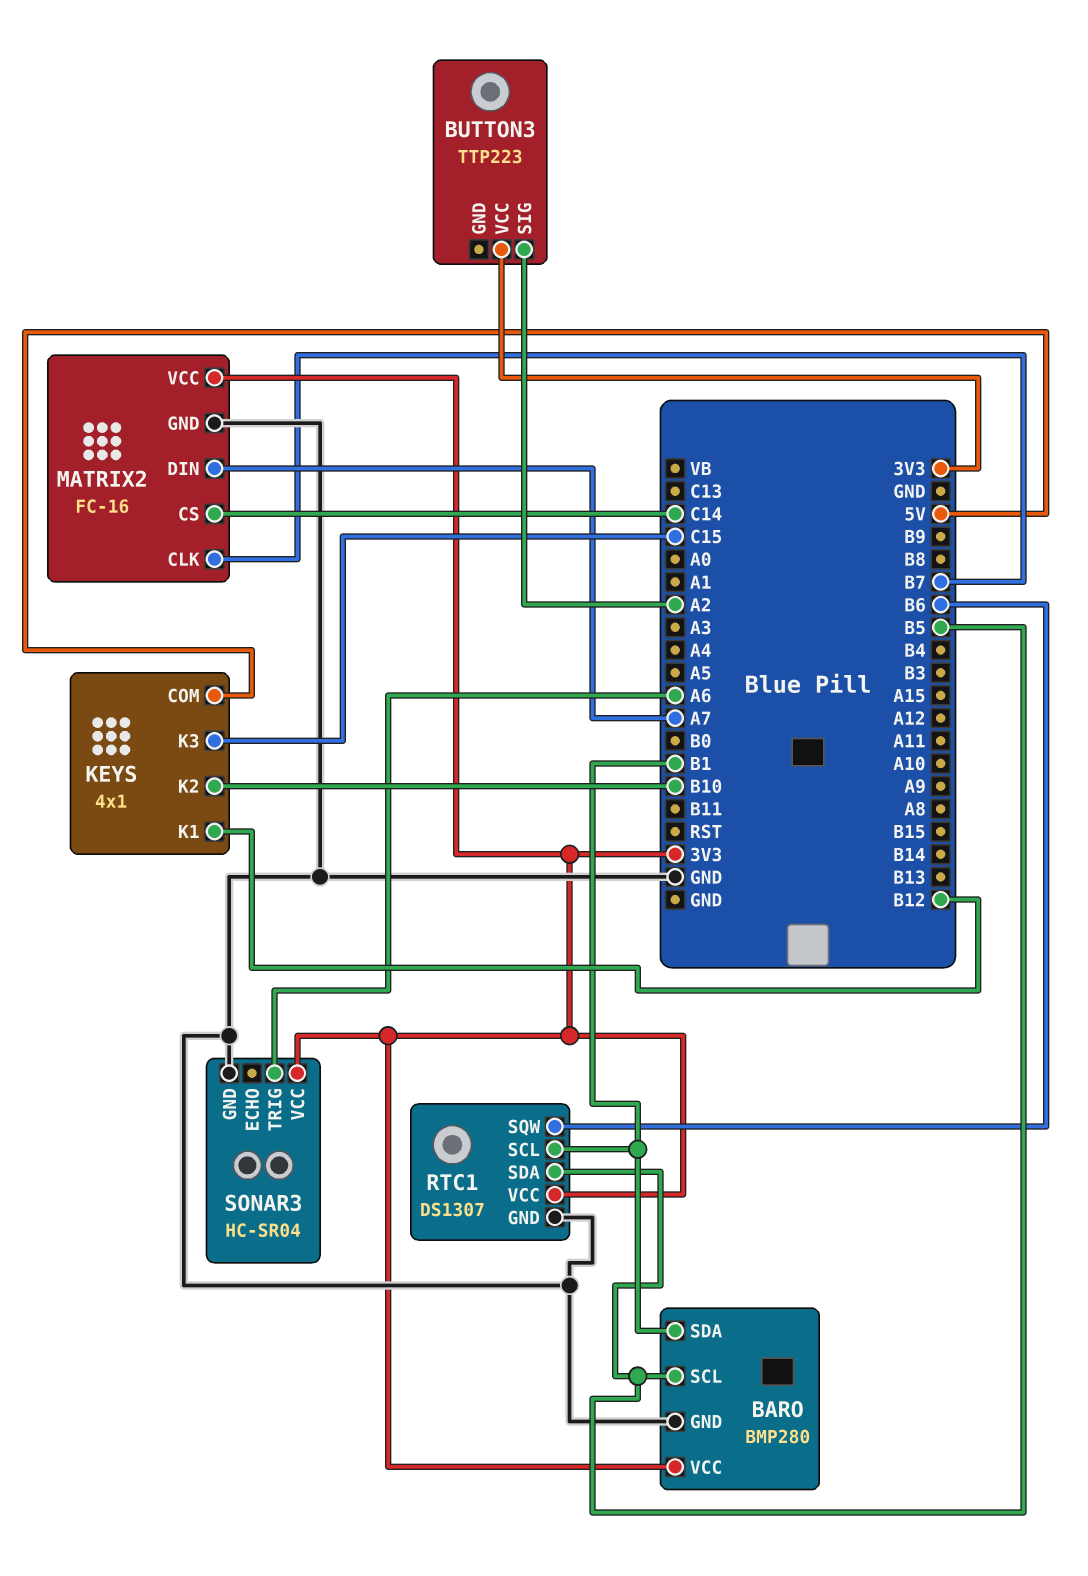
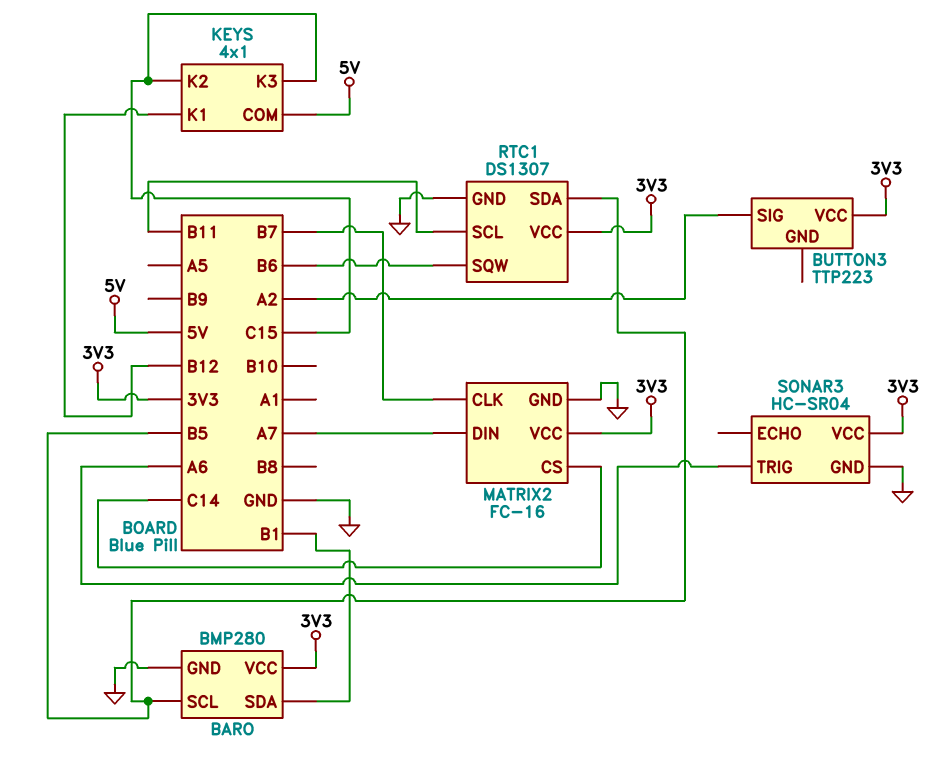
KEYS pin K2: B10 -> C15
RTC1 pin SCL: B1 -> B11

